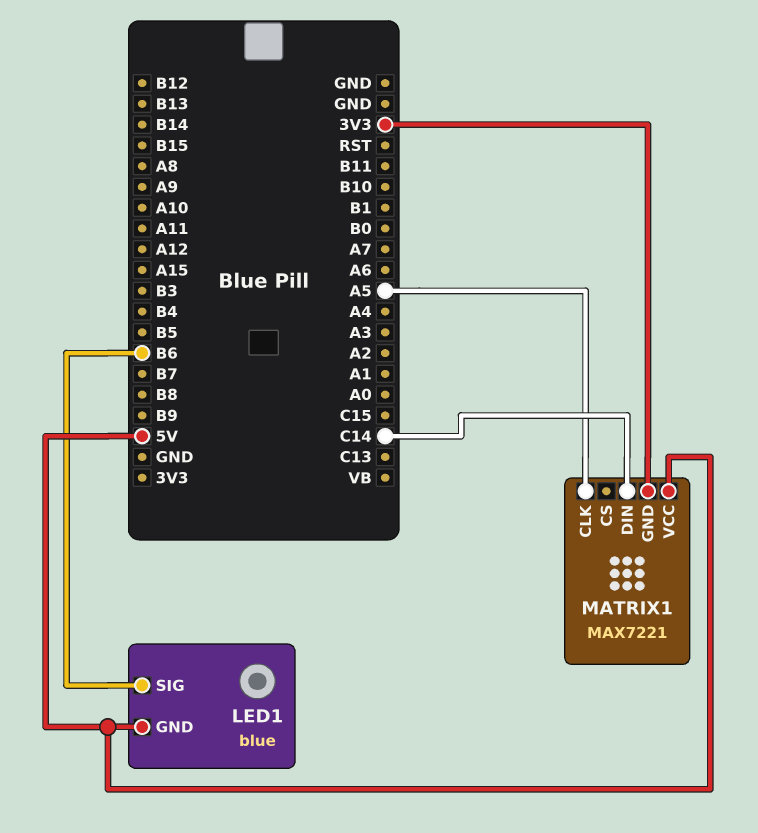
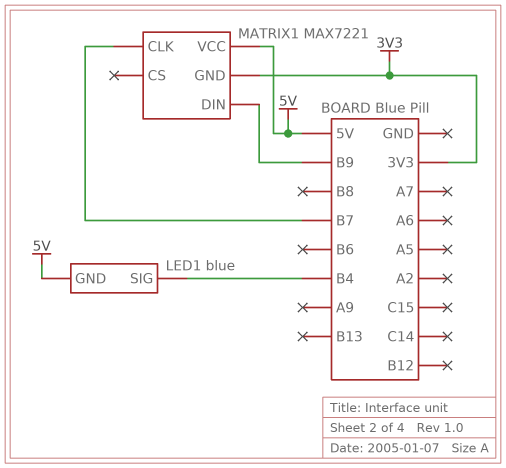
LED1 pin SIG: B6 -> B4
MATRIX1 pin CLK: A5 -> B7
MATRIX1 pin DIN: C14 -> B9

